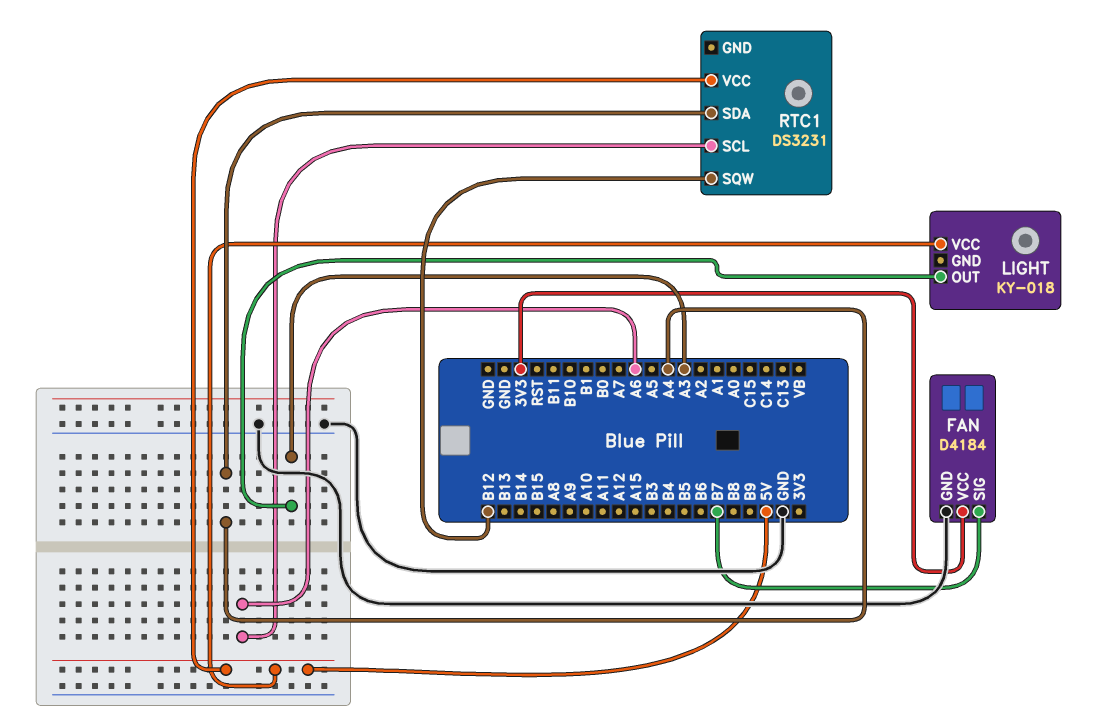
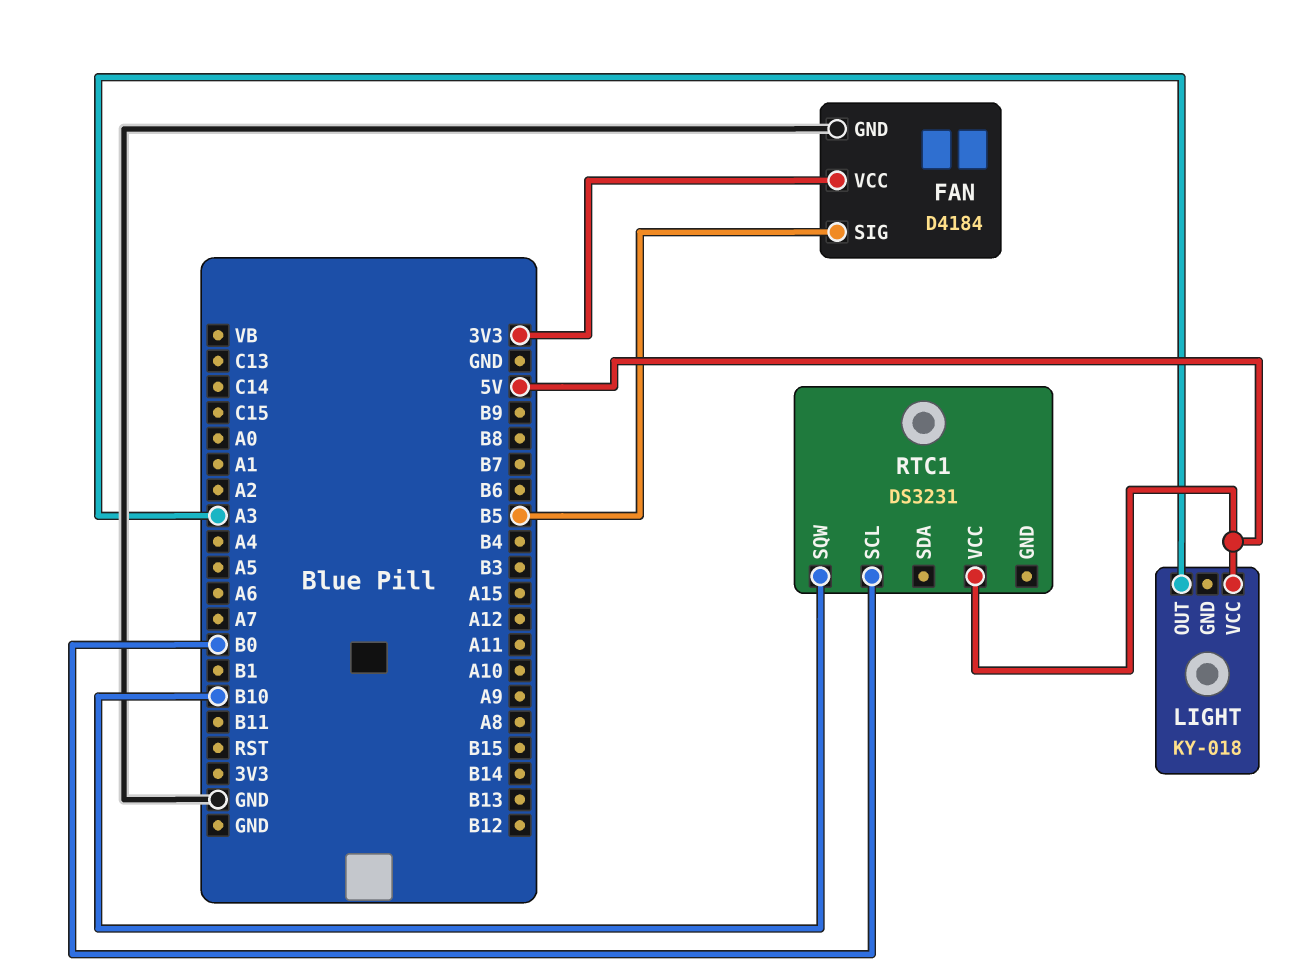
FAN pin SIG: B7 -> B5
RTC1 pin SCL: A6 -> B0
RTC1 pin SDA: A4 -> none
RTC1 pin SQW: B12 -> B10

